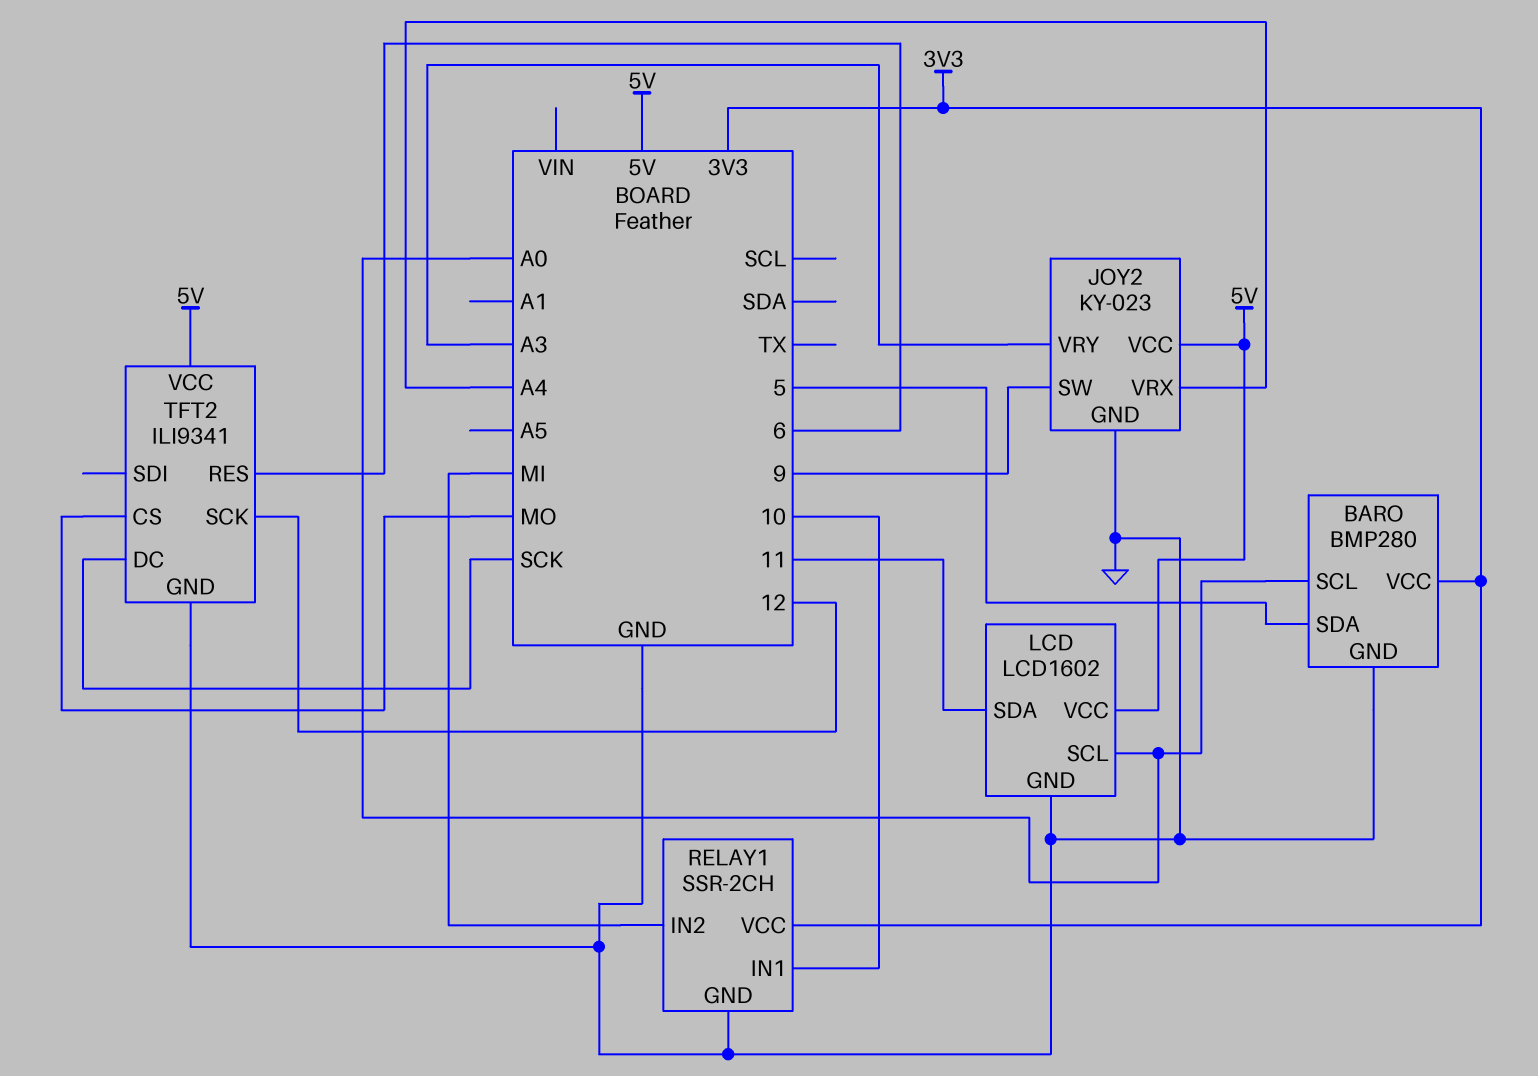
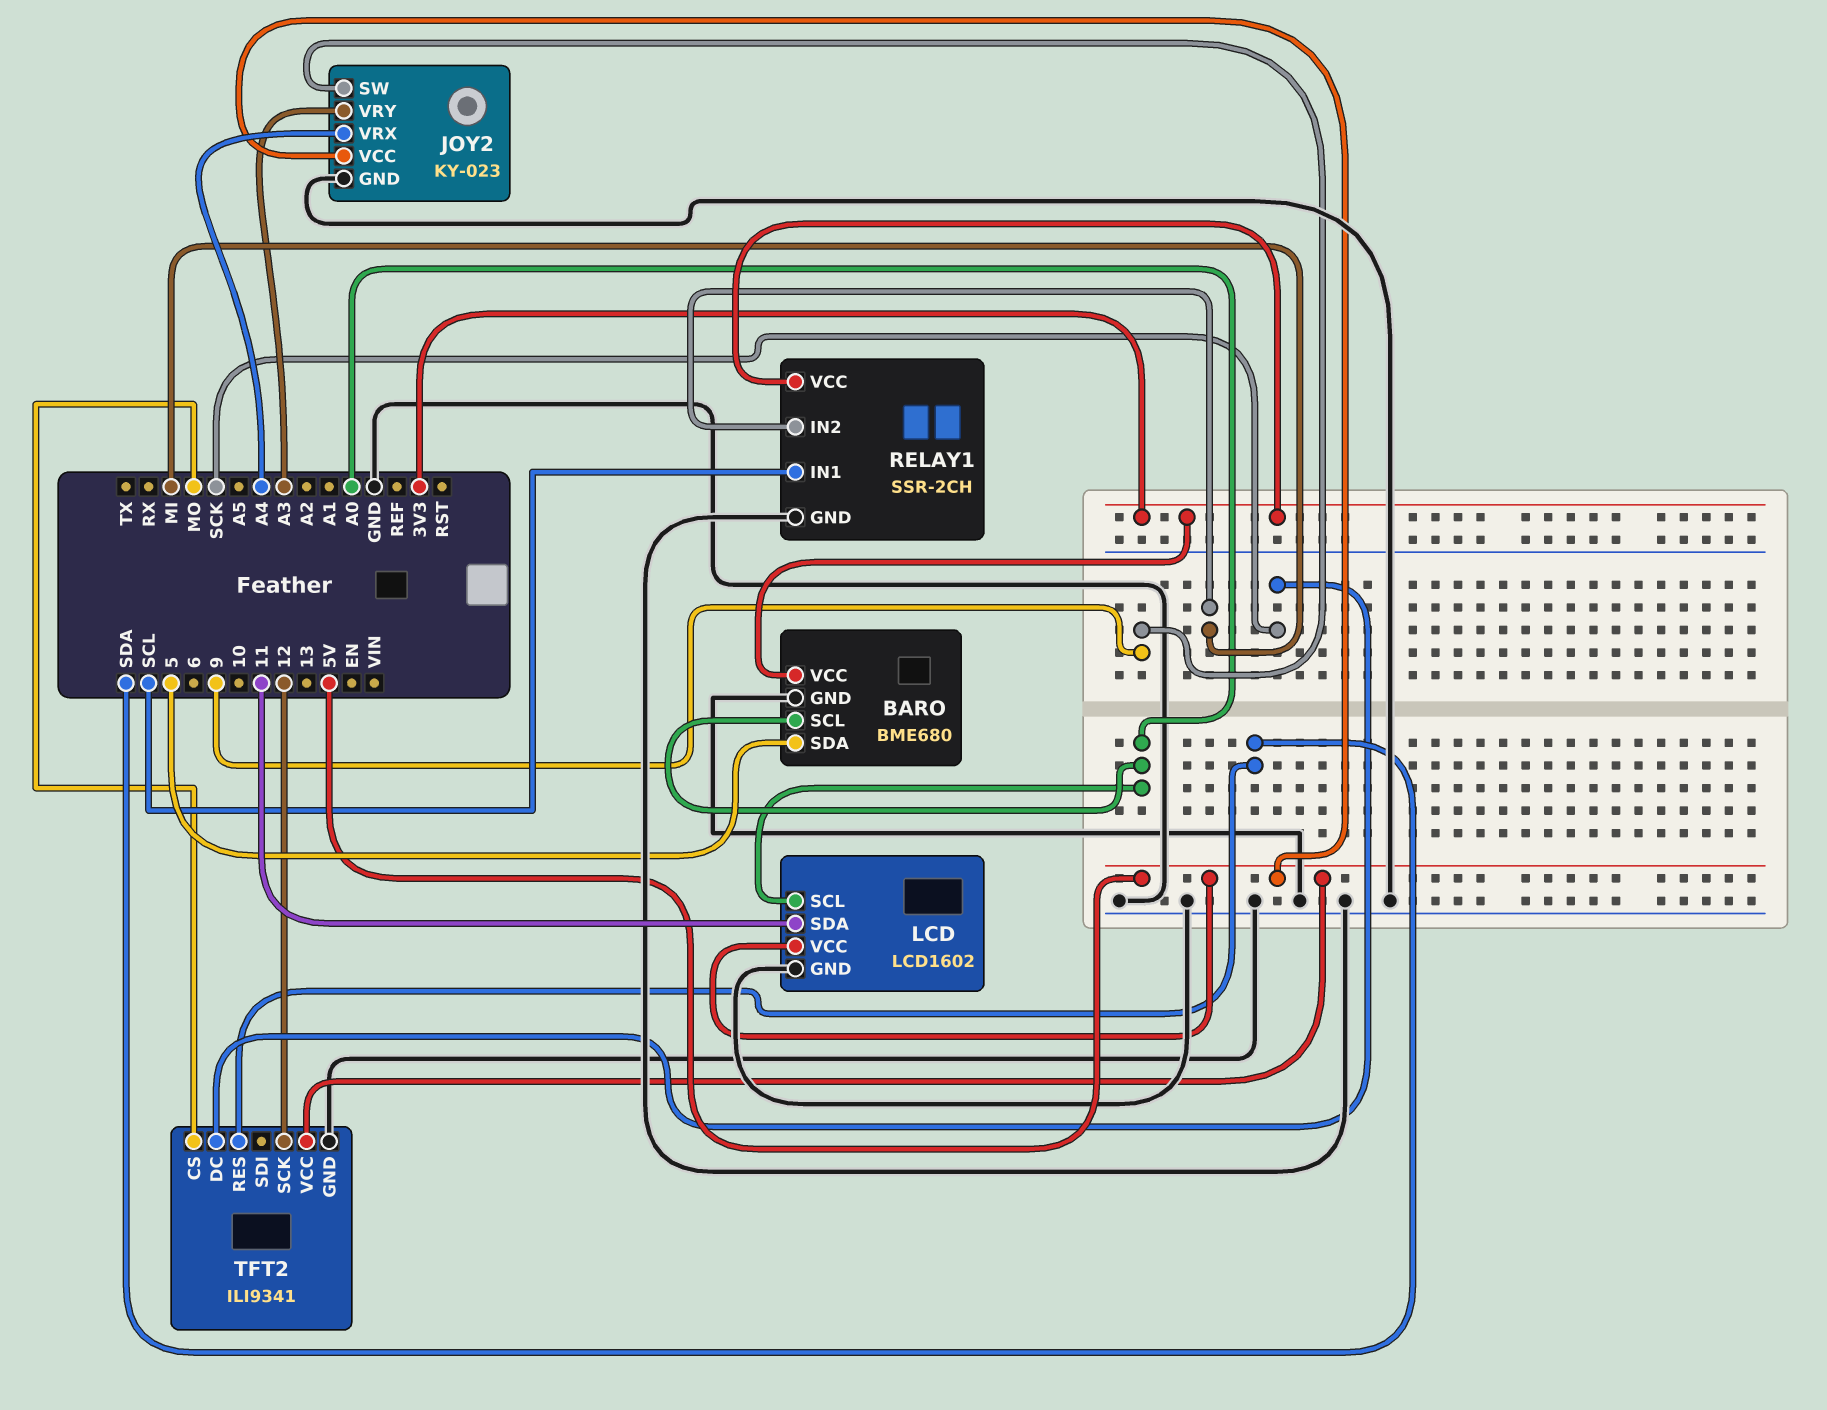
BARO: BMP280 -> BME680
RELAY1 pin IN1: 10 -> SCL
TFT2 pin RES: 6 -> SDA

